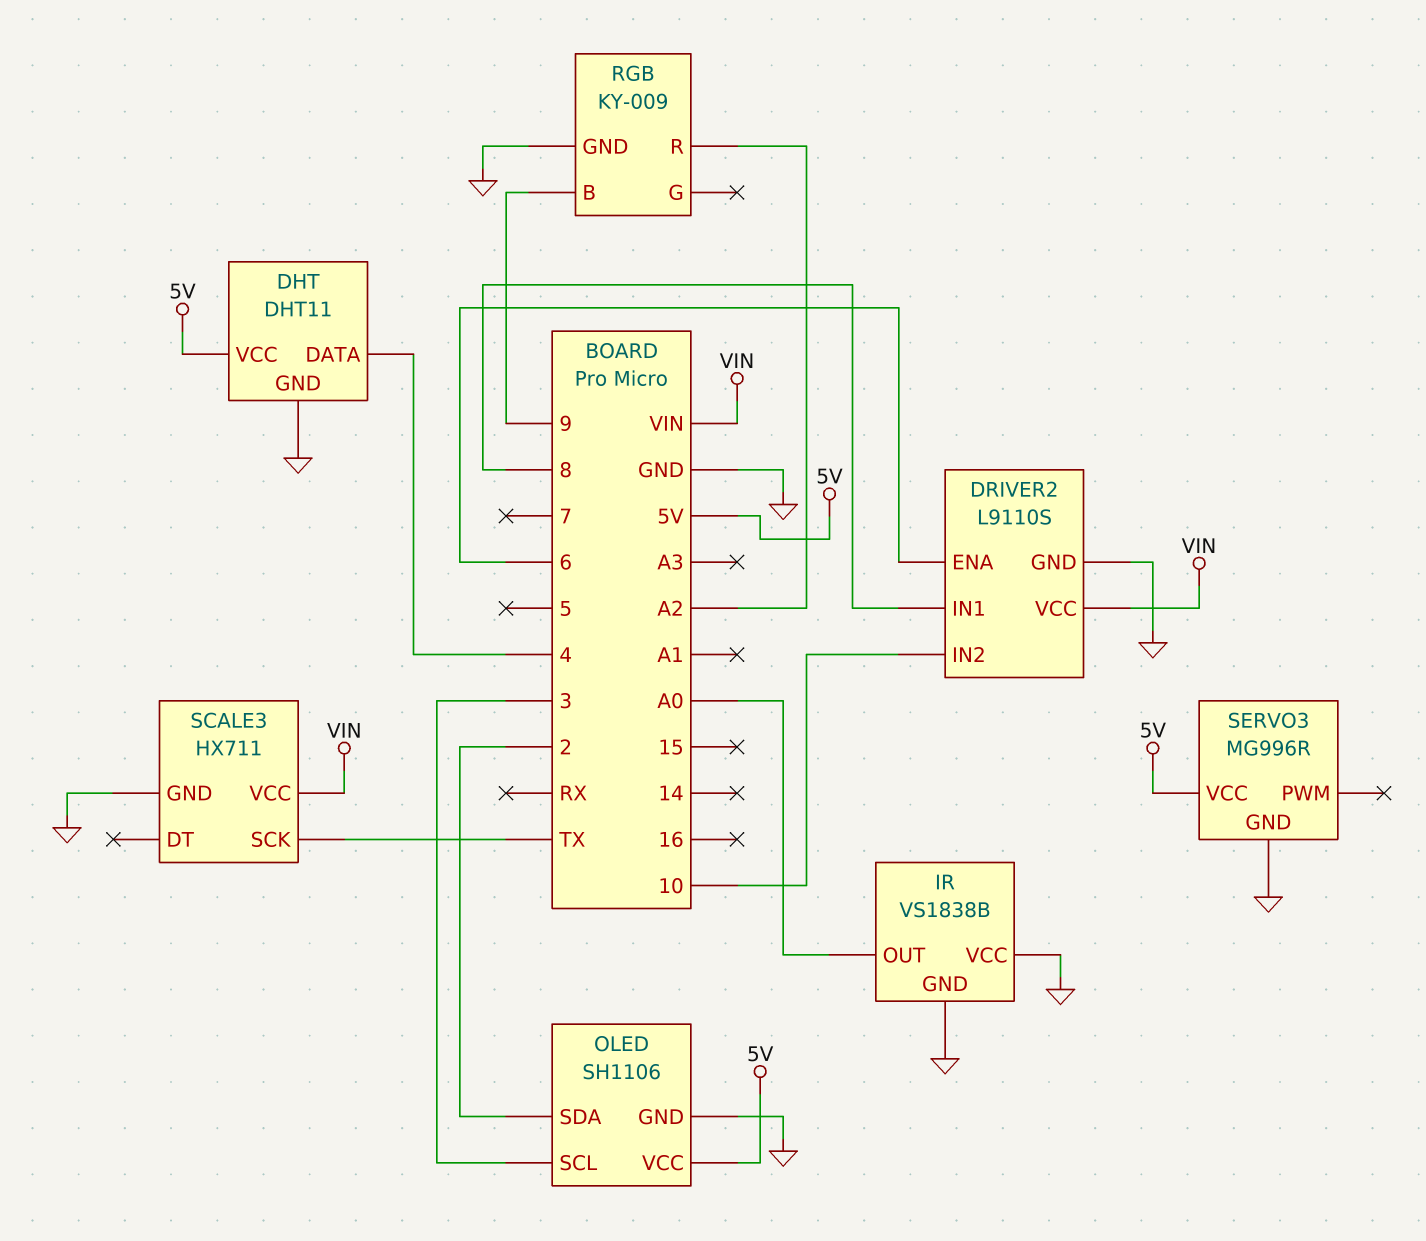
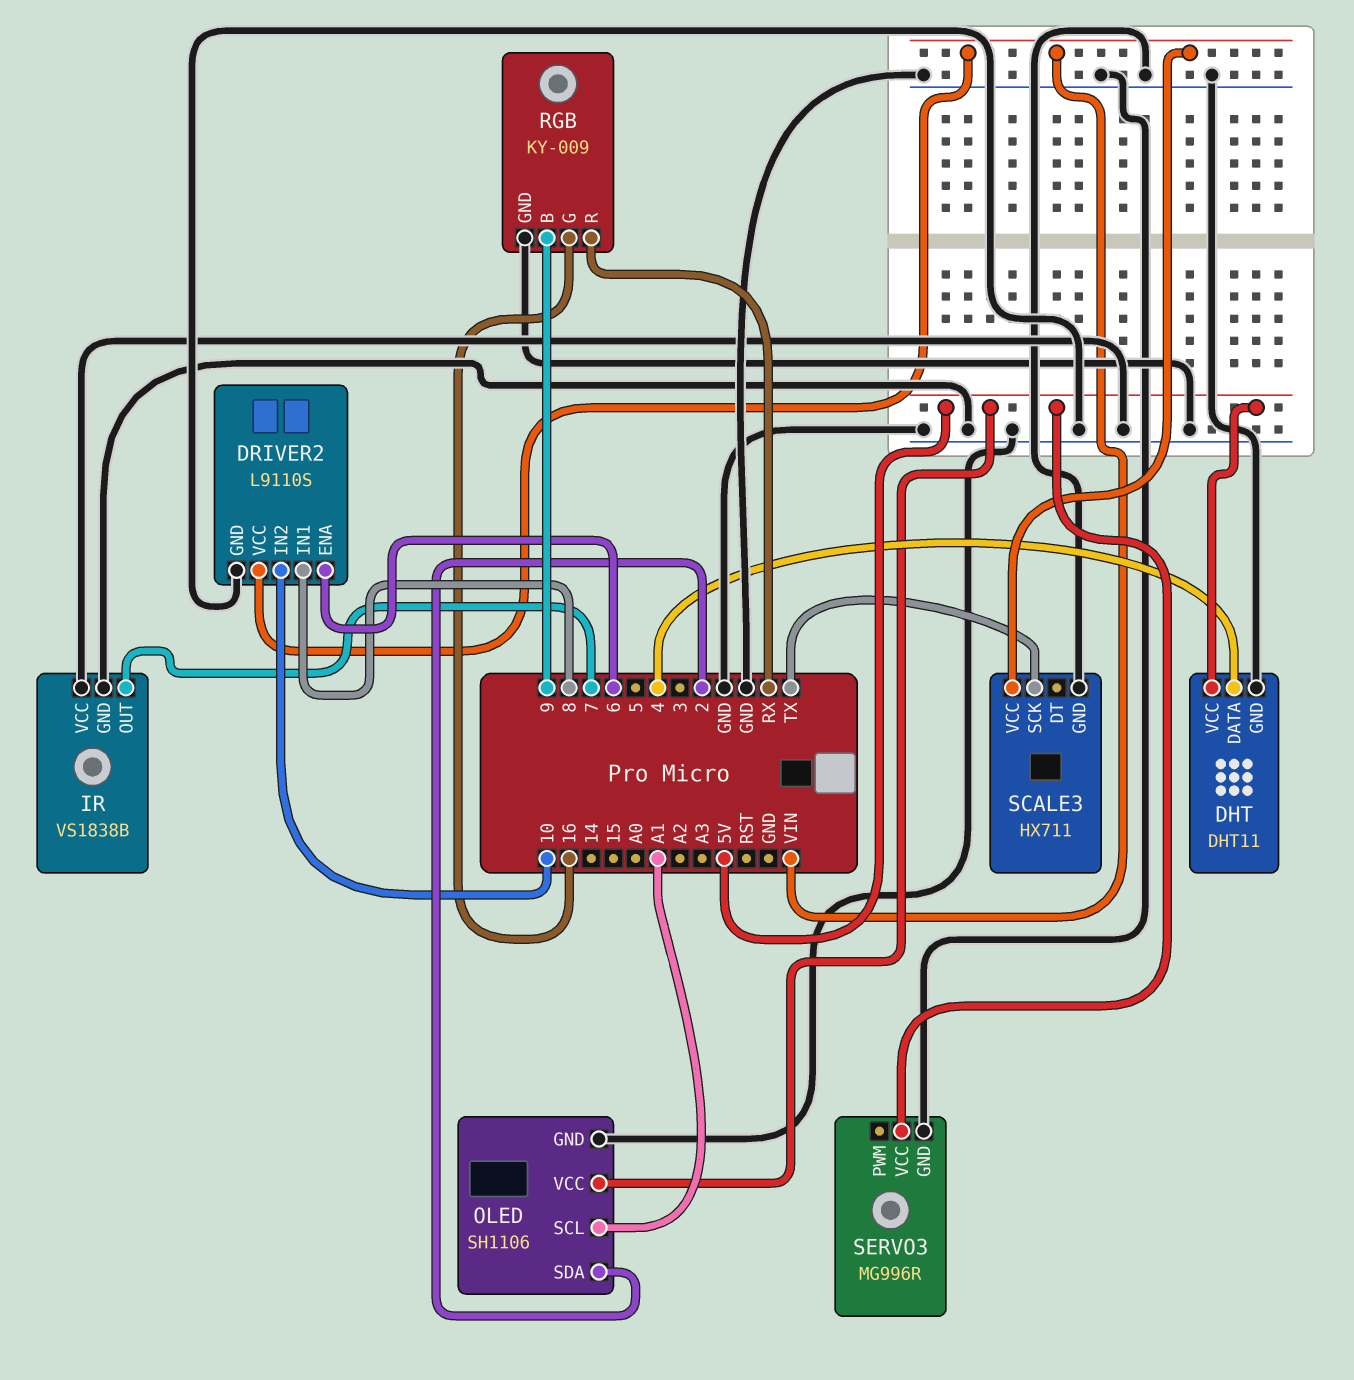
IR pin OUT: A0 -> 7
OLED pin SCL: 3 -> A1
RGB pin G: none -> 16
RGB pin R: A2 -> RX

